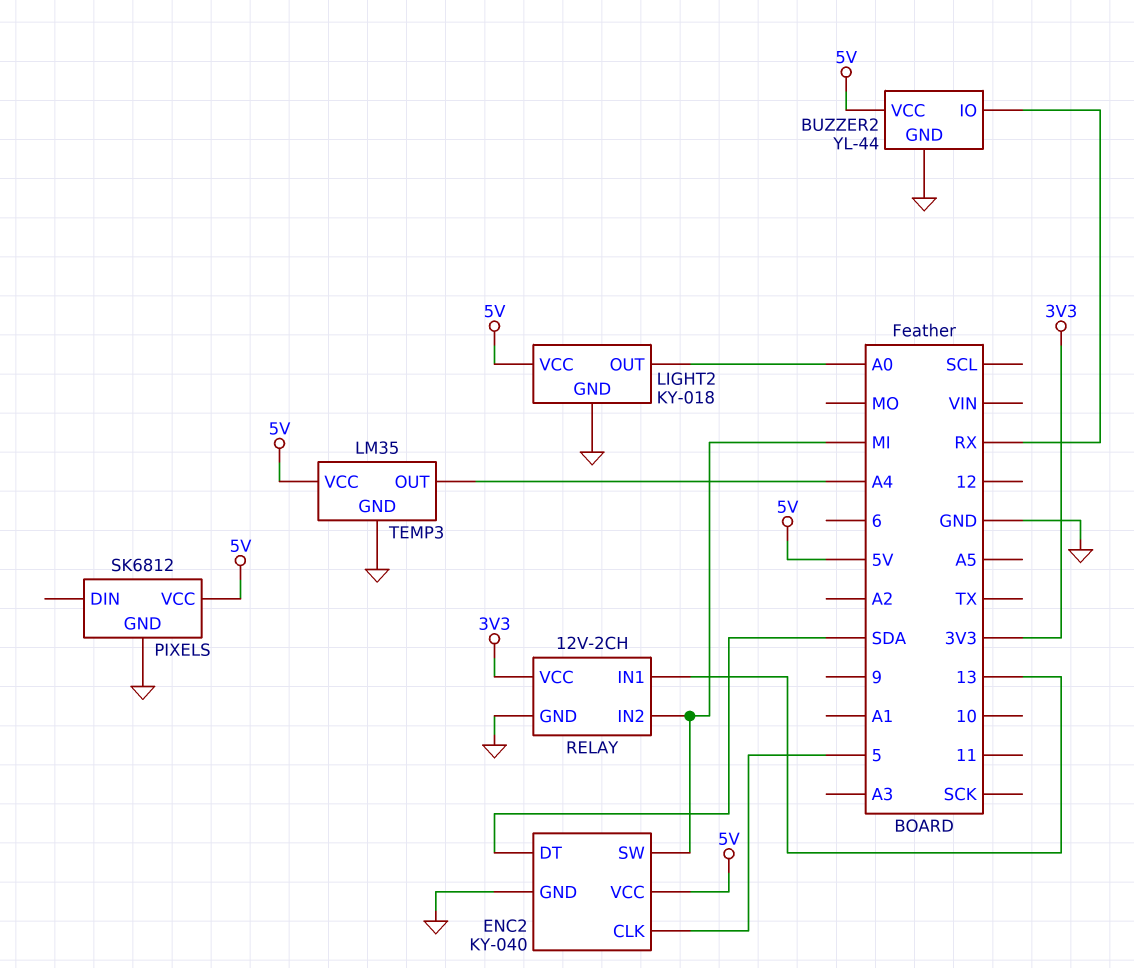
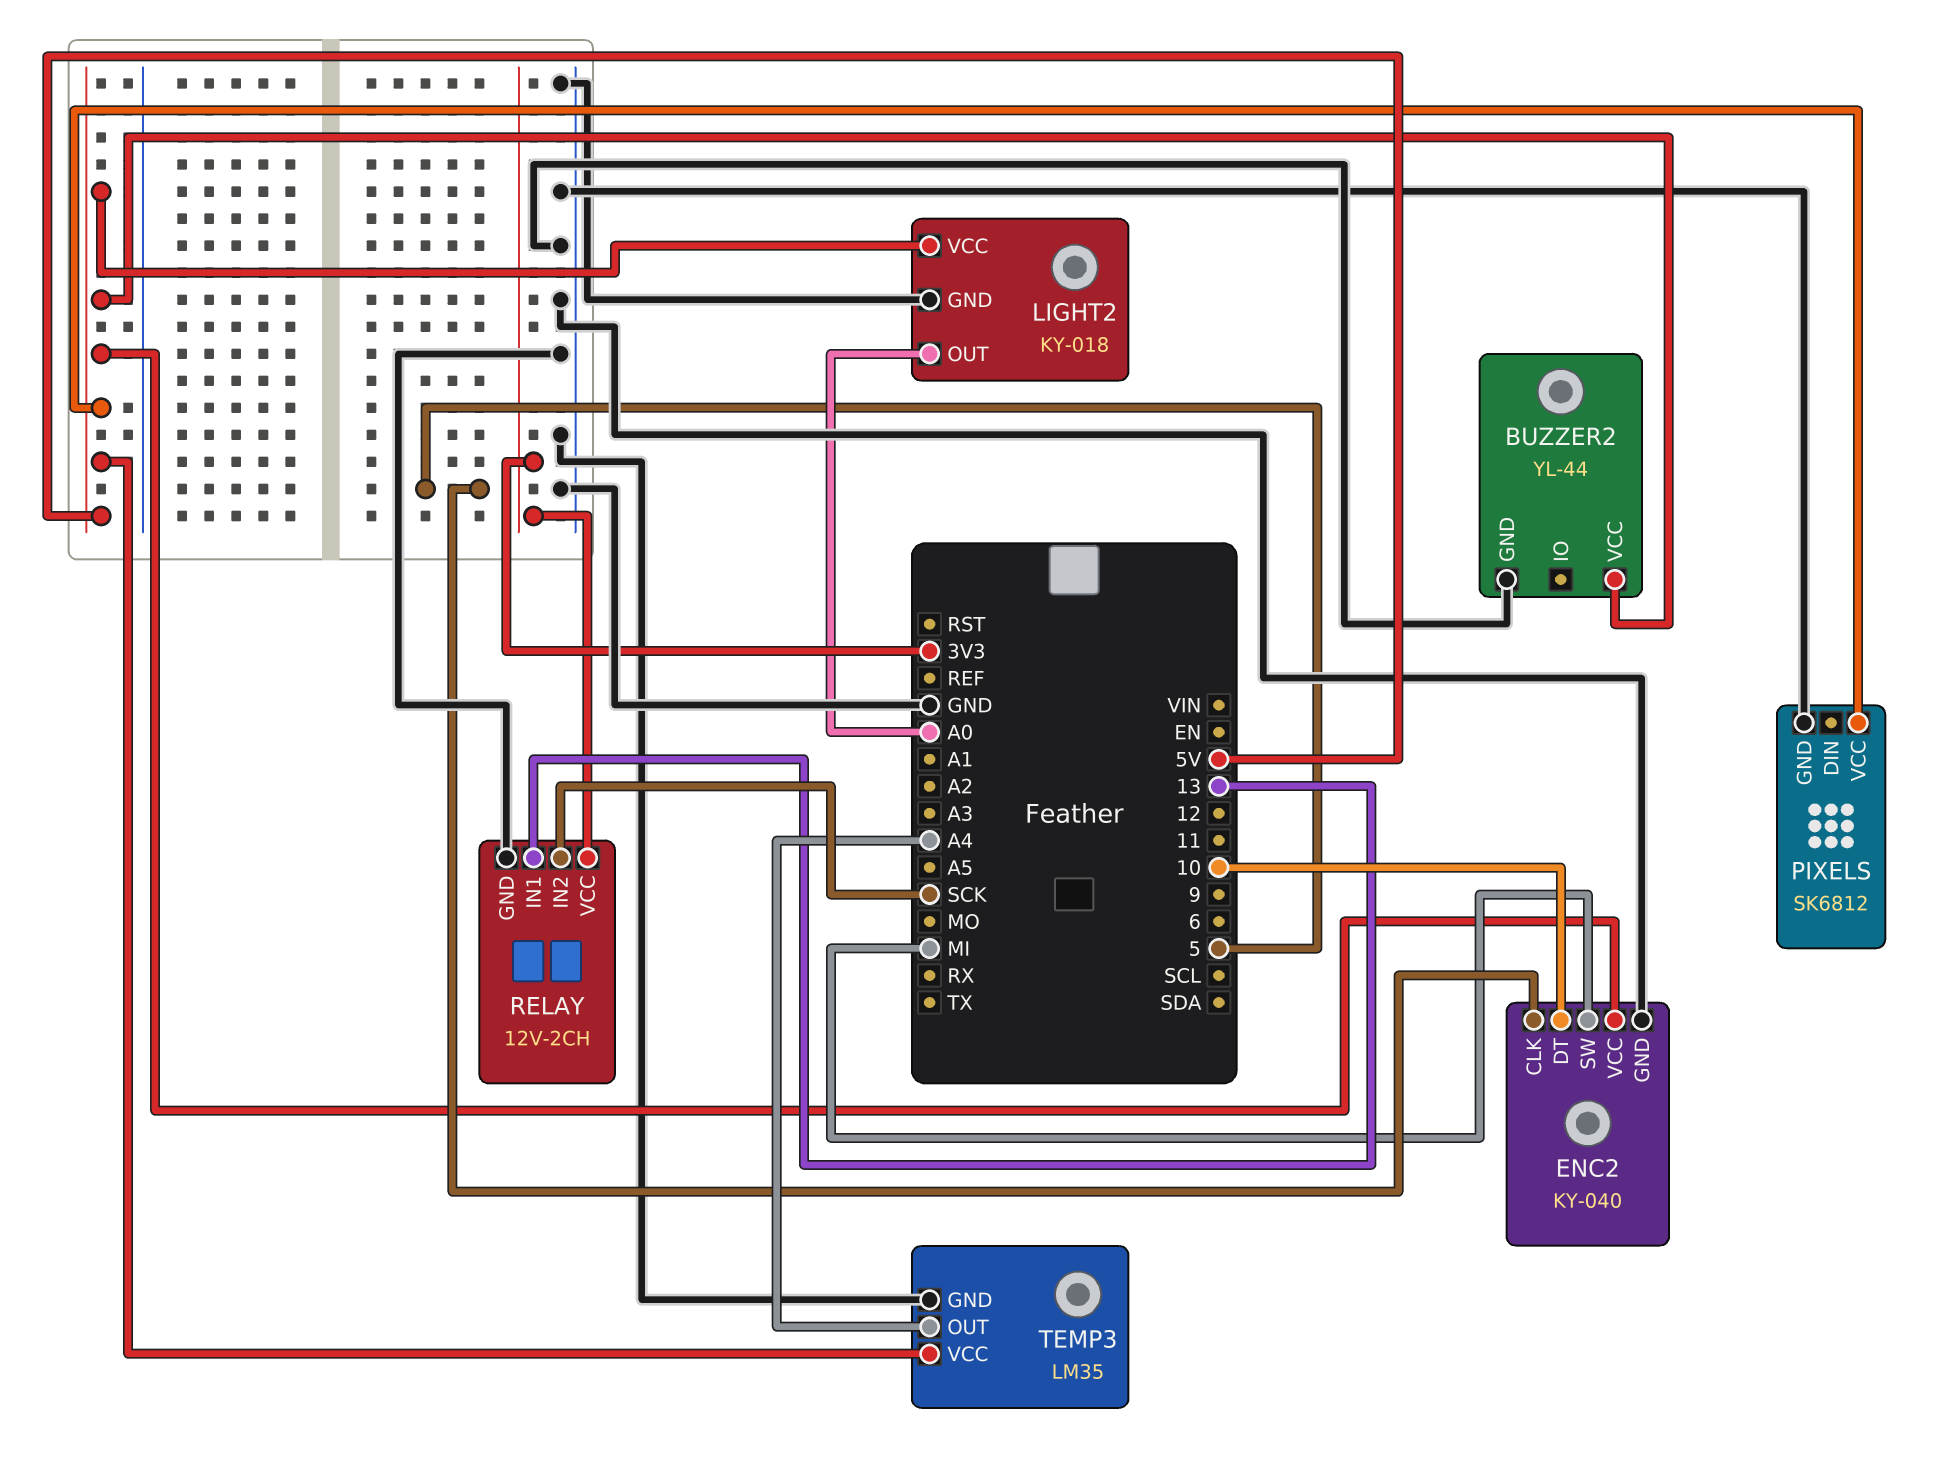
BUZZER2 pin IO: RX -> none
ENC2 pin DT: SDA -> 10
RELAY pin IN2: MI -> SCK

